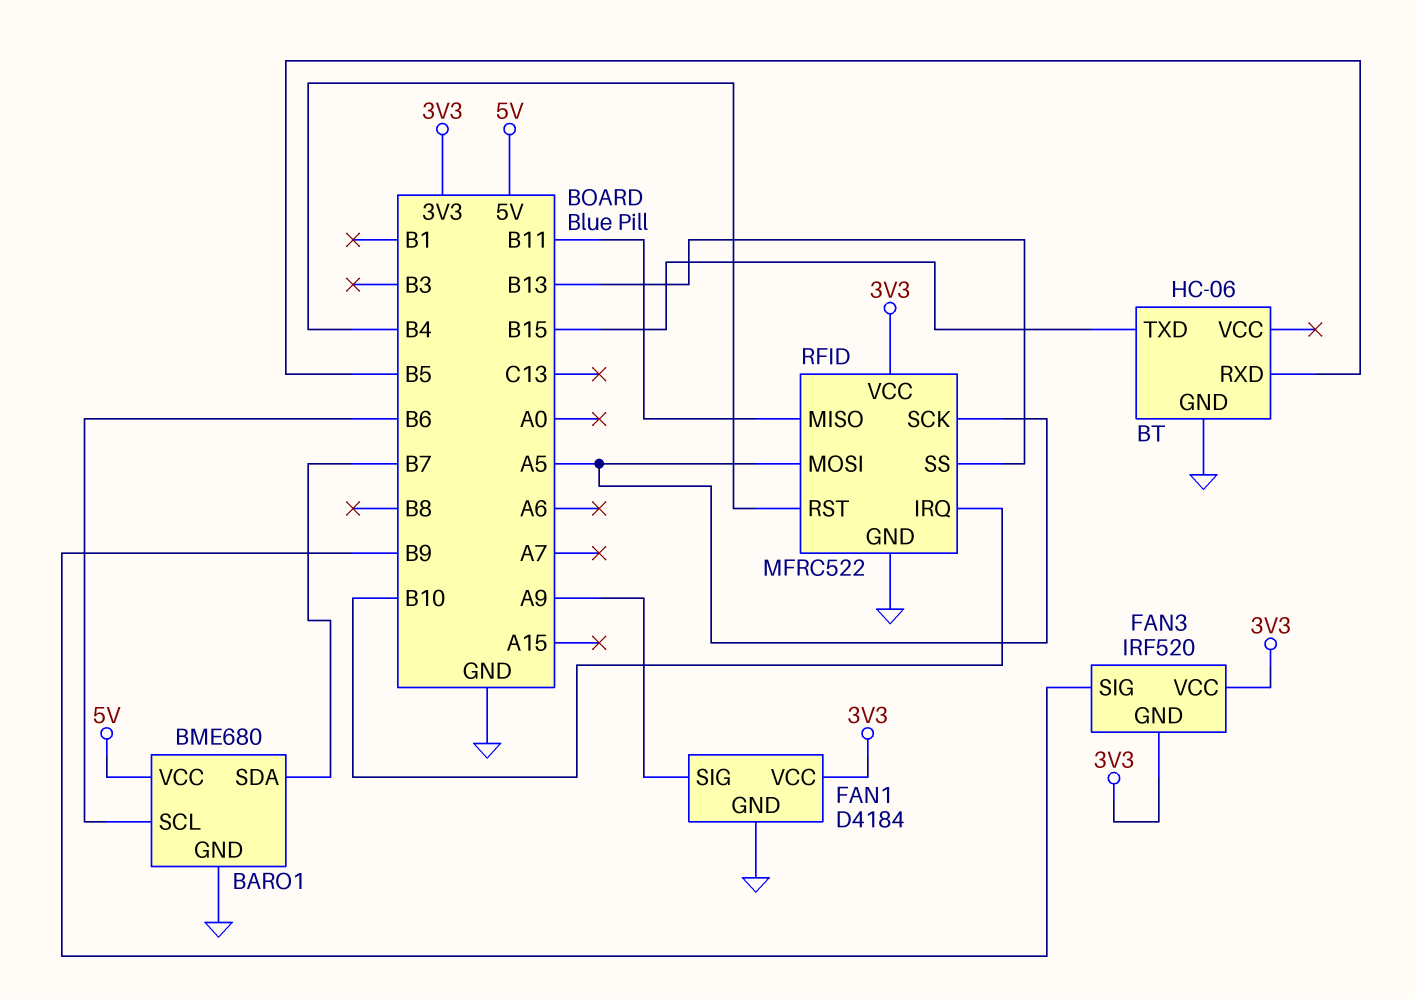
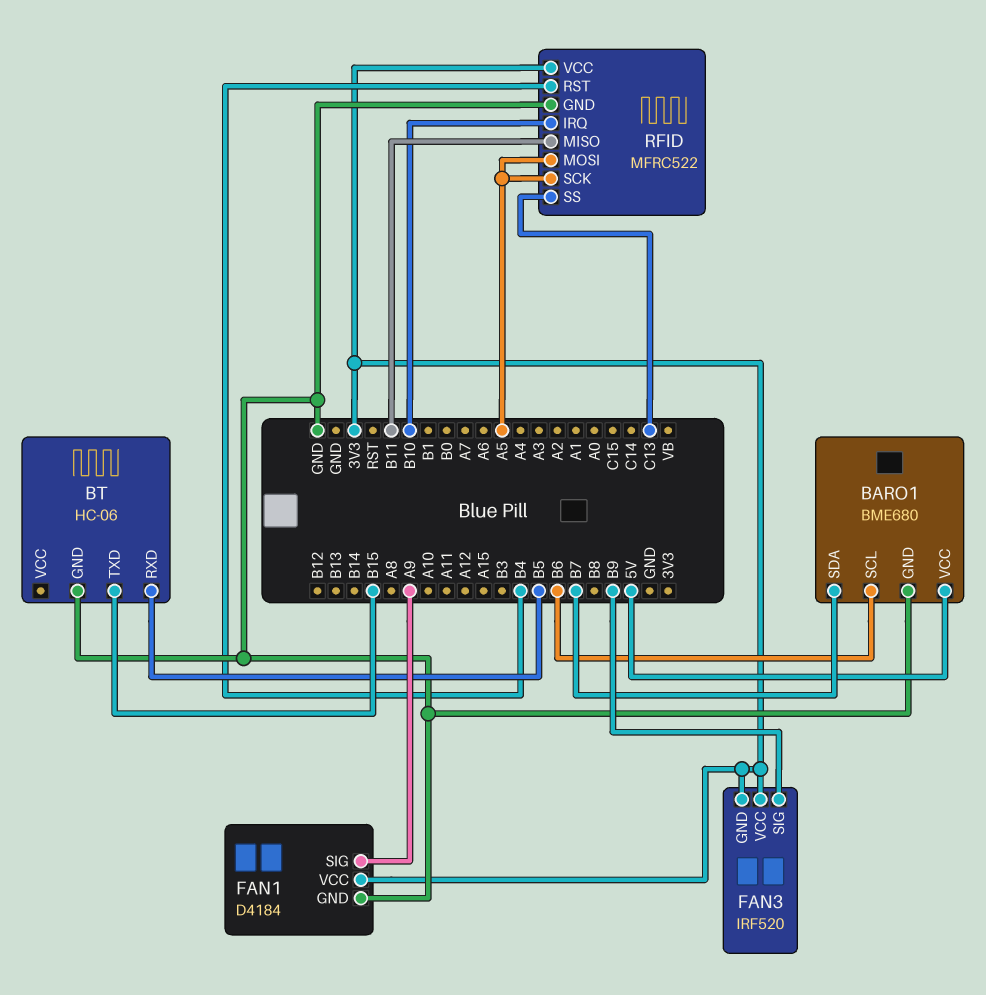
RFID pin SS: B13 -> C13

